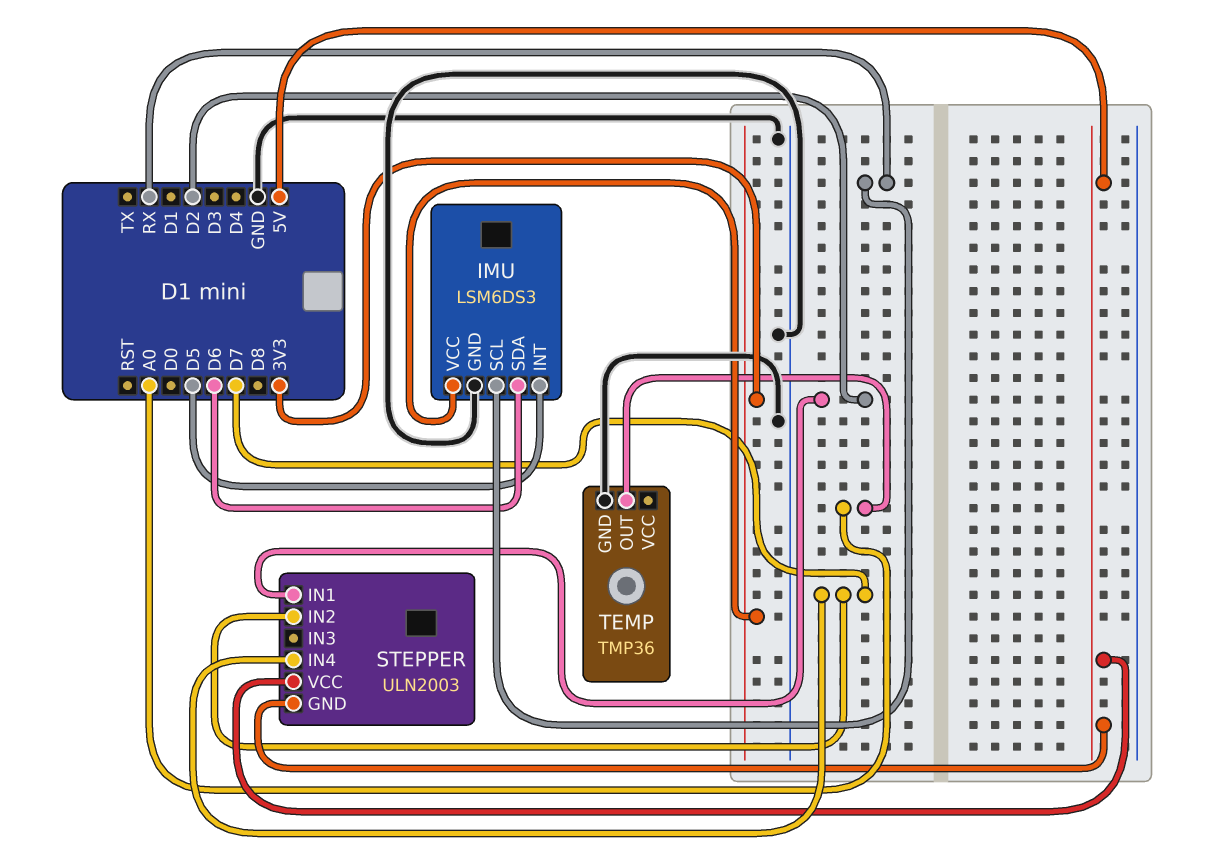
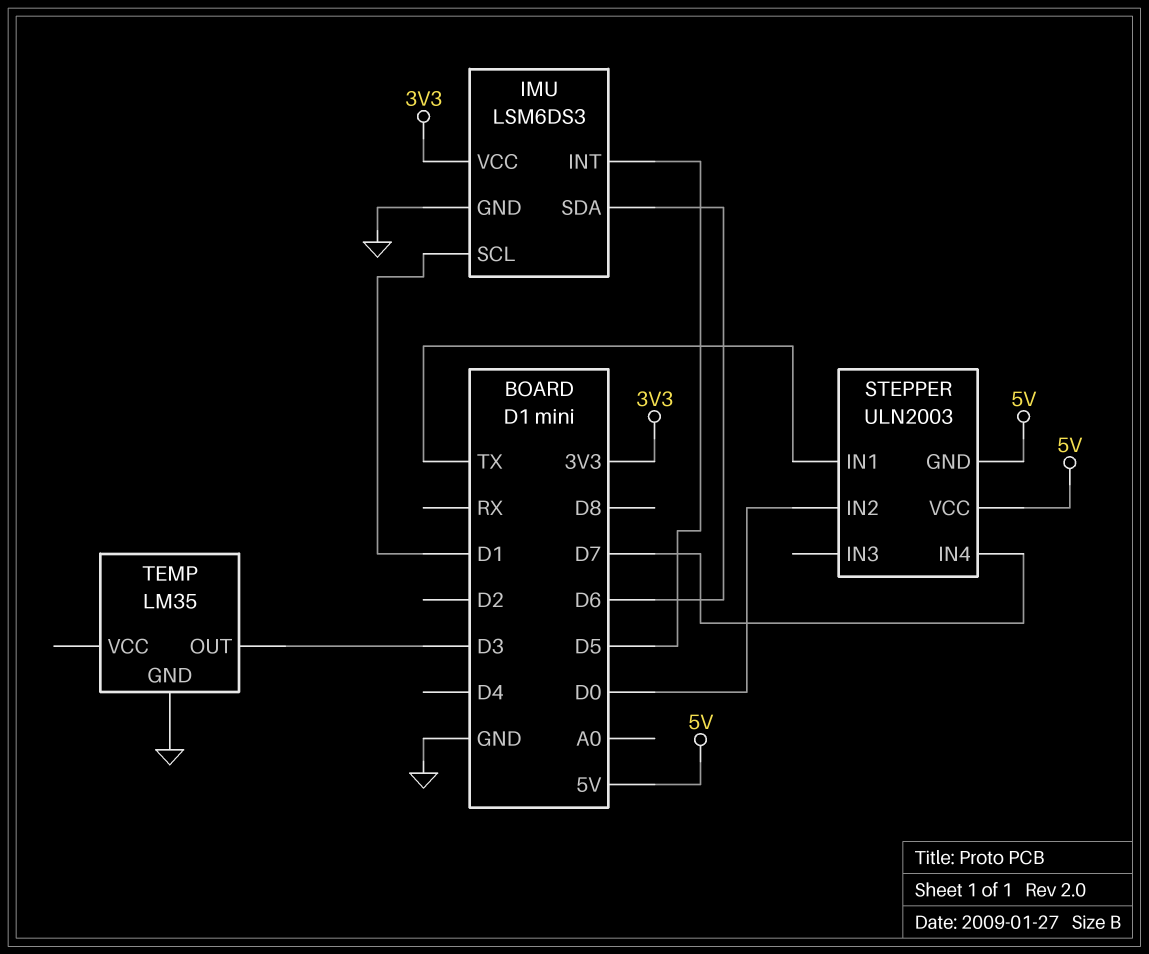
IMU pin SCL: RX -> D1
STEPPER pin IN1: D2 -> TX
STEPPER pin IN2: D7 -> D0
TEMP: TMP36 -> LM35
TEMP pin OUT: A0 -> D3

